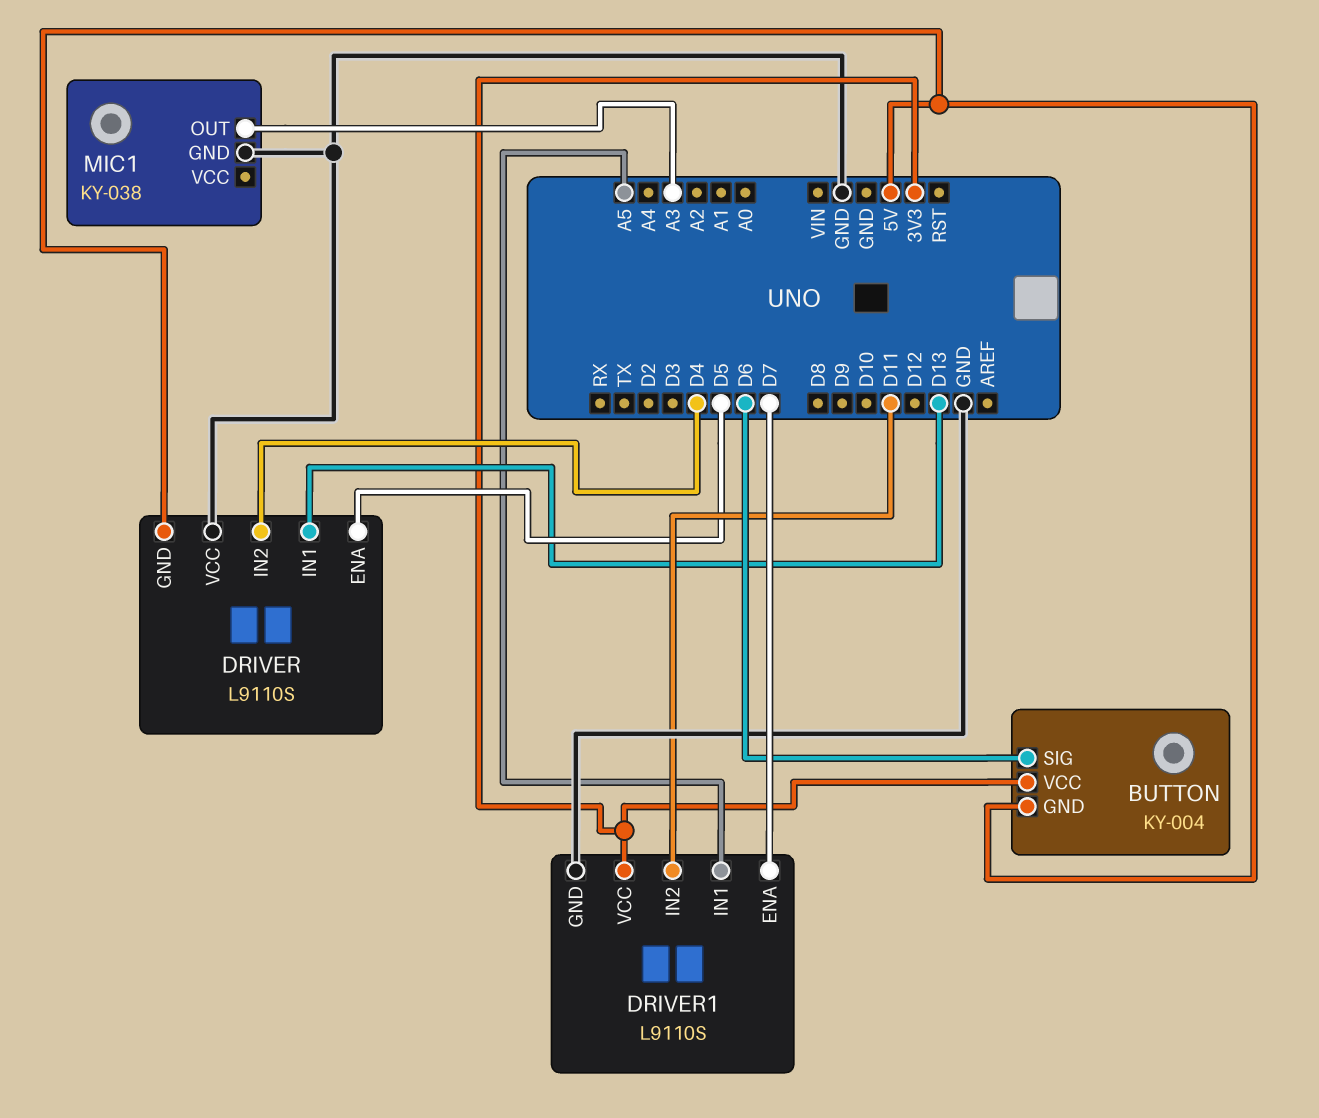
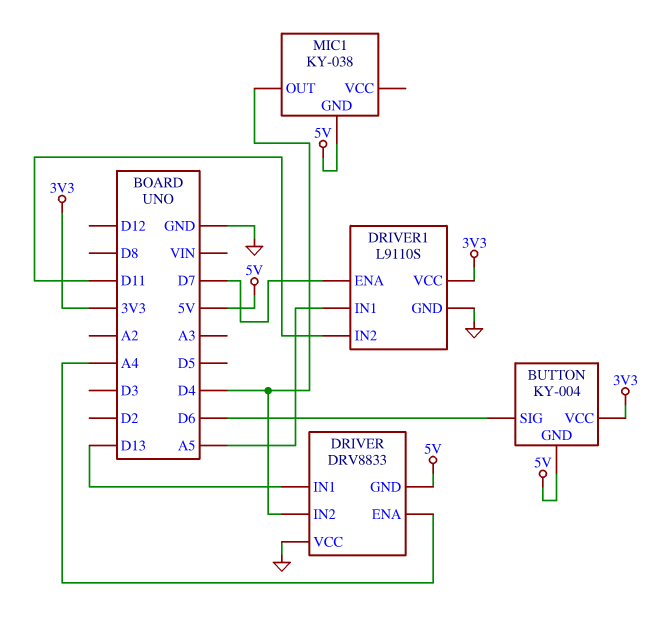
DRIVER: L9110S -> DRV8833
DRIVER pin ENA: D5 -> A4
MIC1 pin GND: GND -> 5V
MIC1 pin OUT: A3 -> D4

